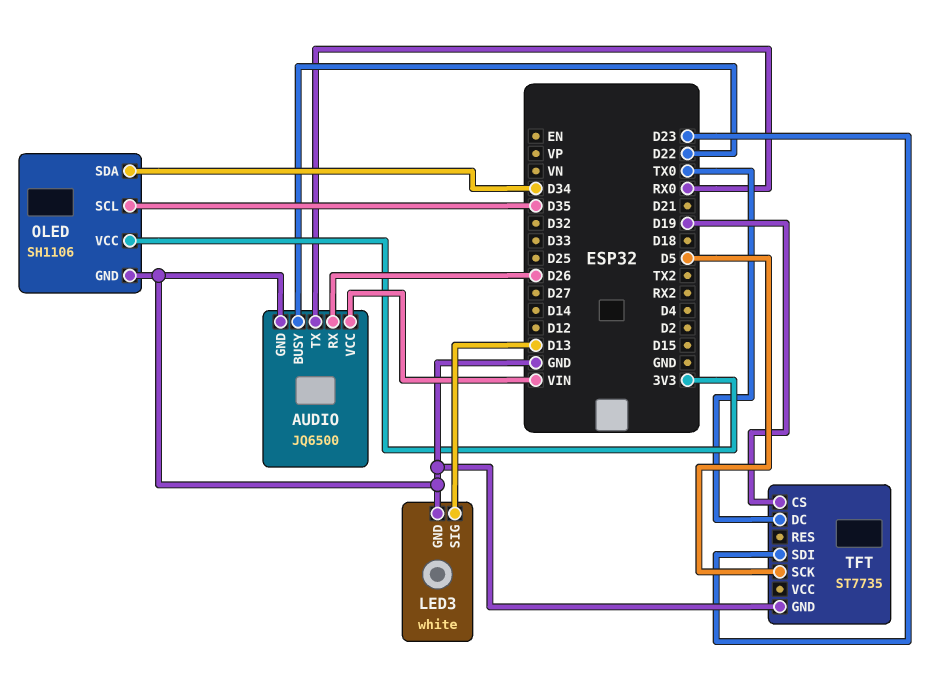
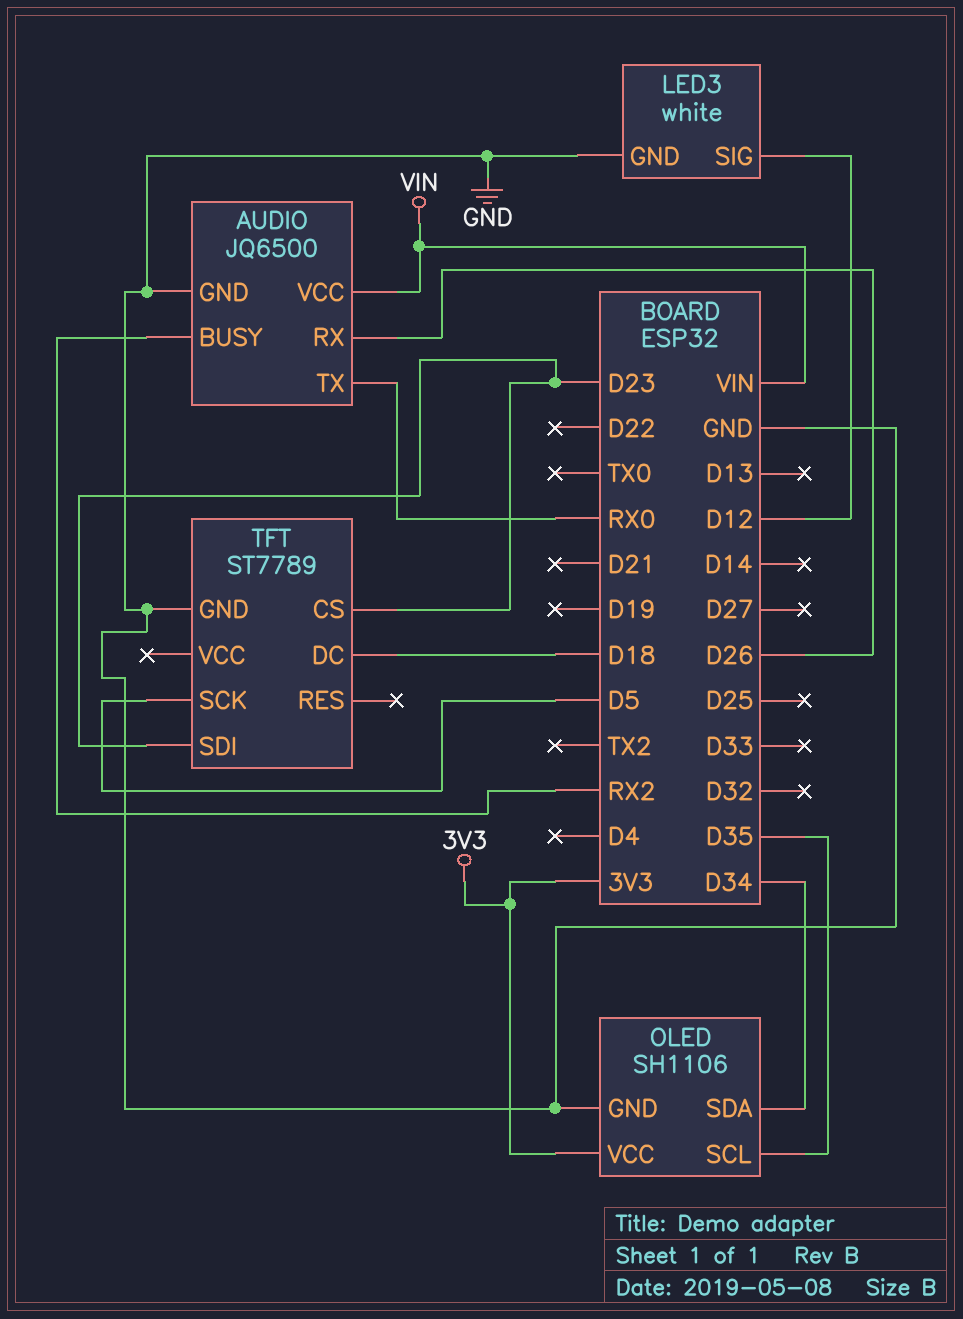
AUDIO pin BUSY: D22 -> RX2
LED3 pin SIG: D13 -> D12
TFT: ST7735 -> ST7789
TFT pin CS: D19 -> D23
TFT pin DC: TX0 -> D18

